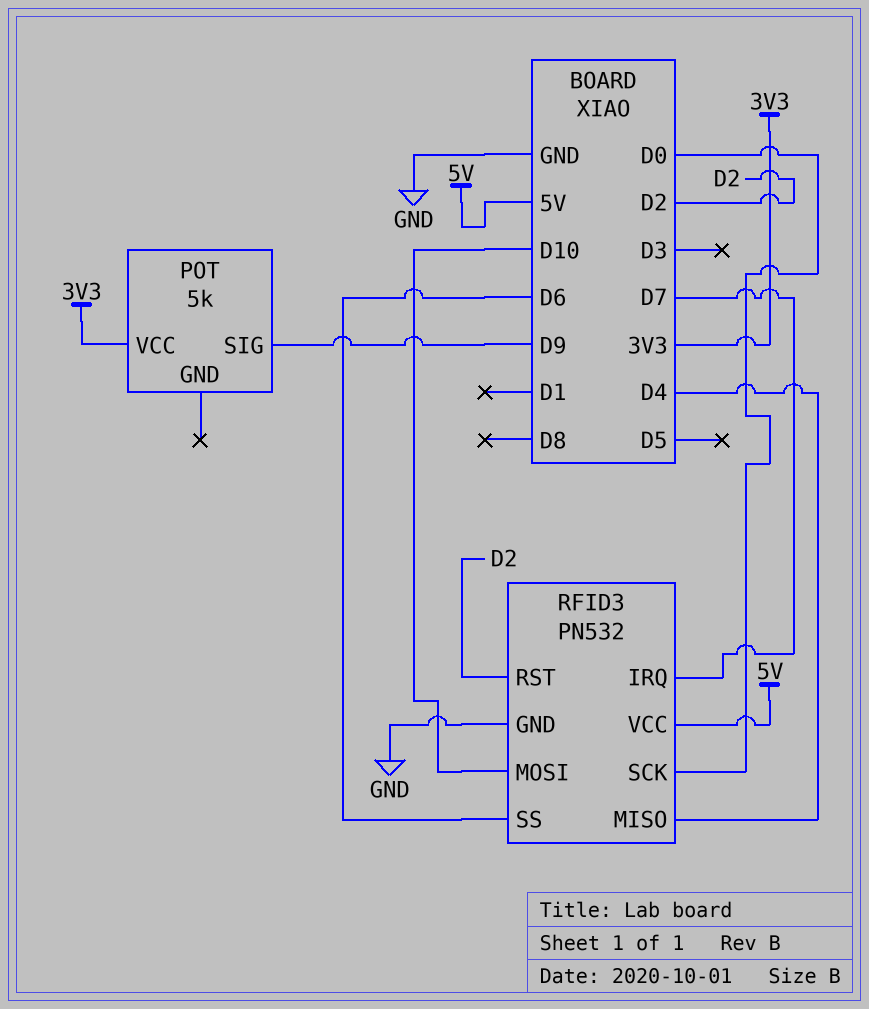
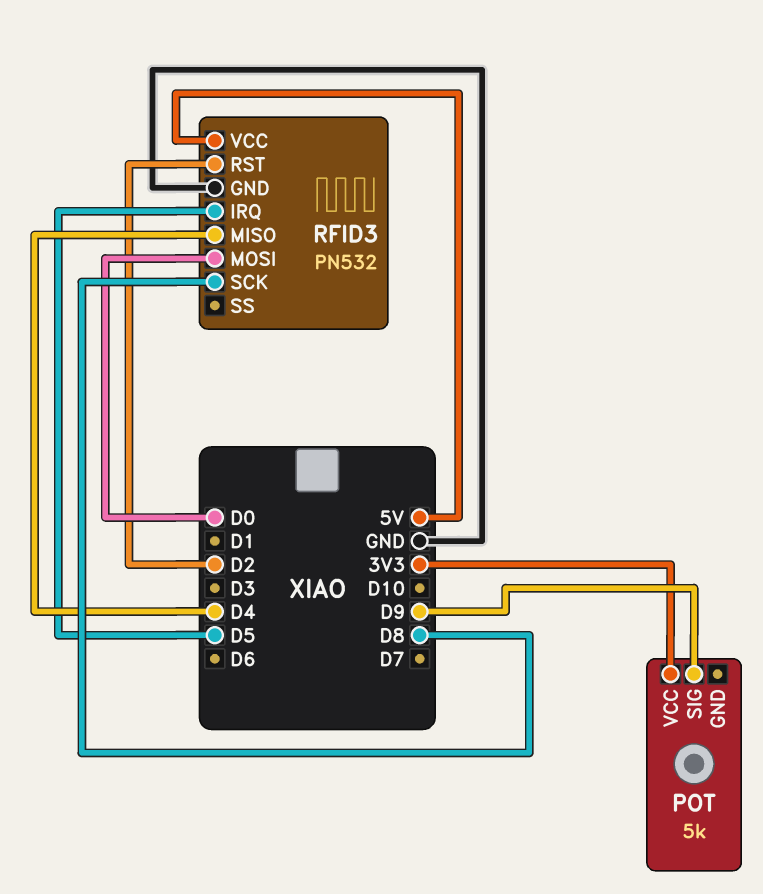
RFID3 pin IRQ: D7 -> D5
RFID3 pin MOSI: D10 -> D0
RFID3 pin SCK: D0 -> D8
RFID3 pin SS: D6 -> none

